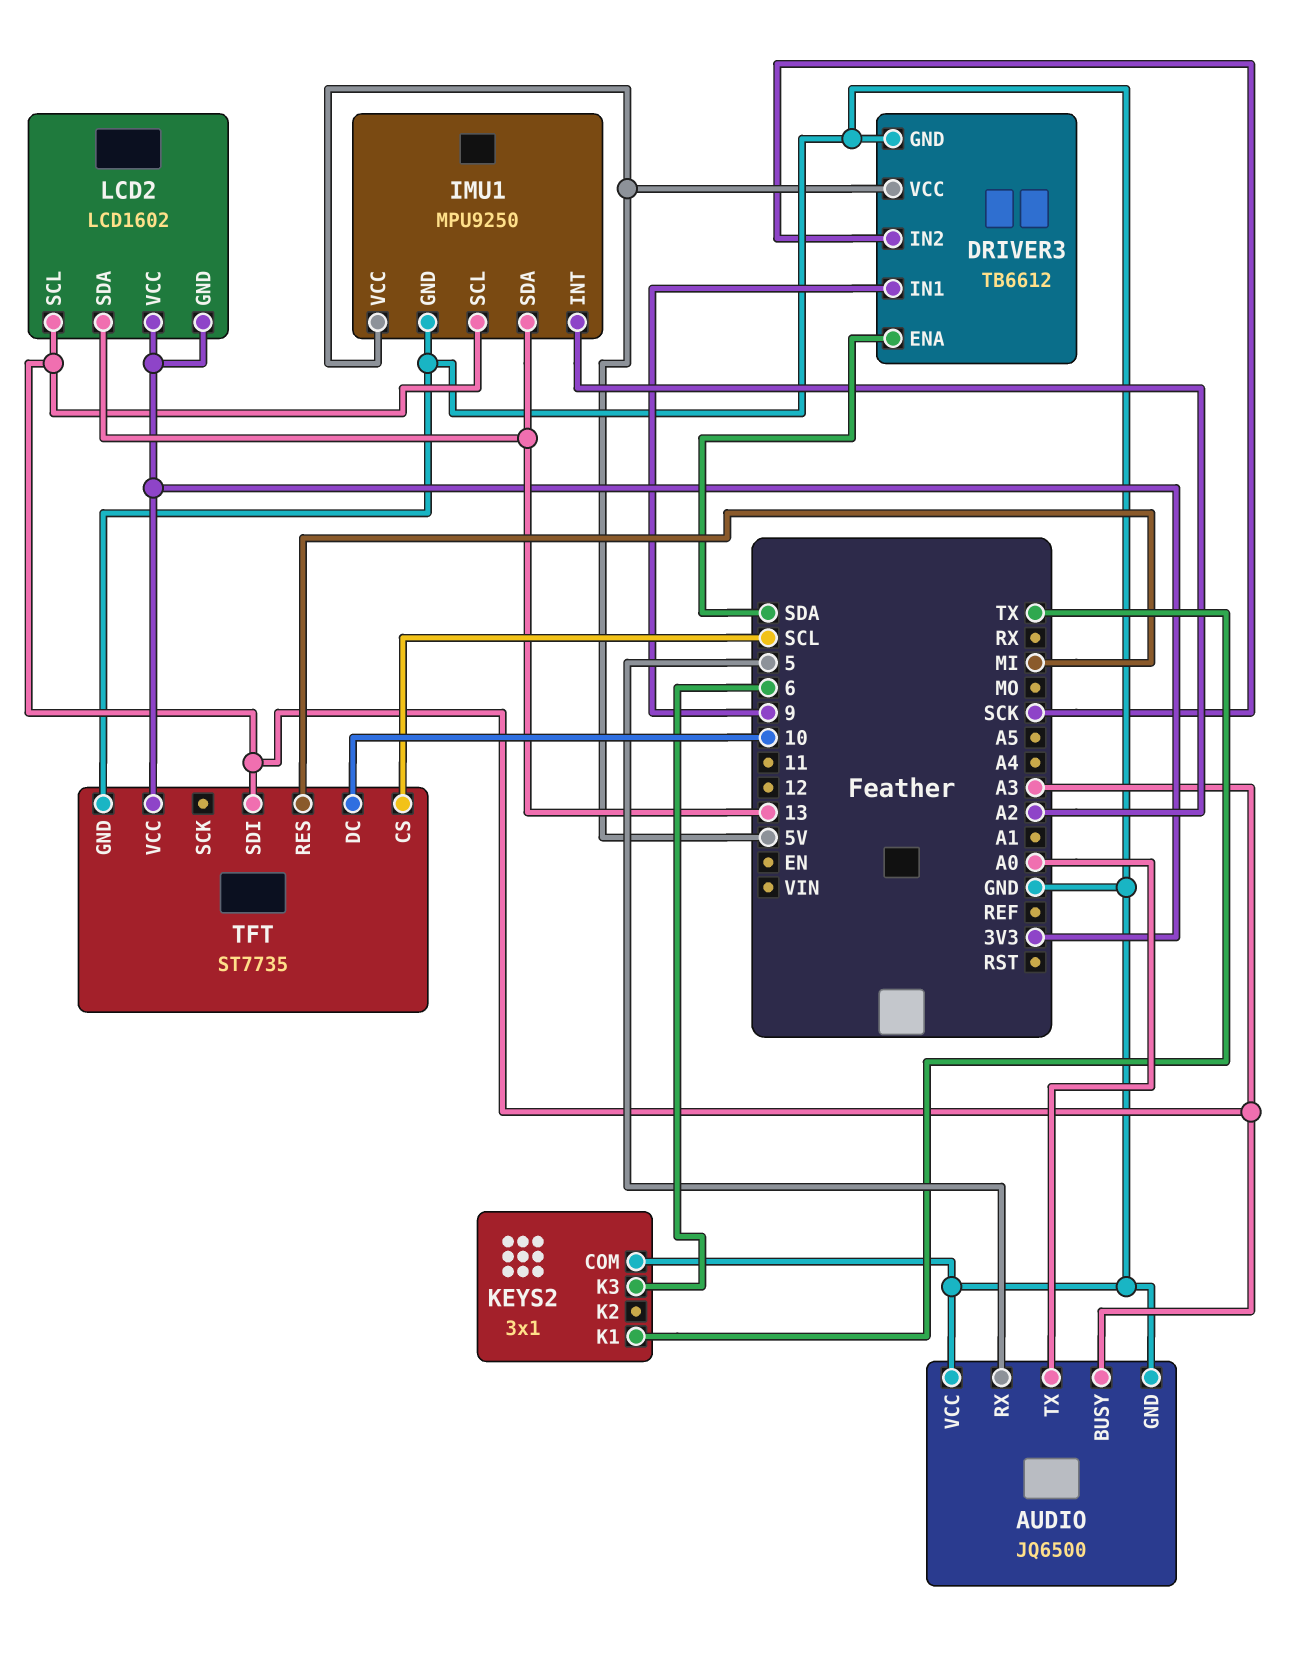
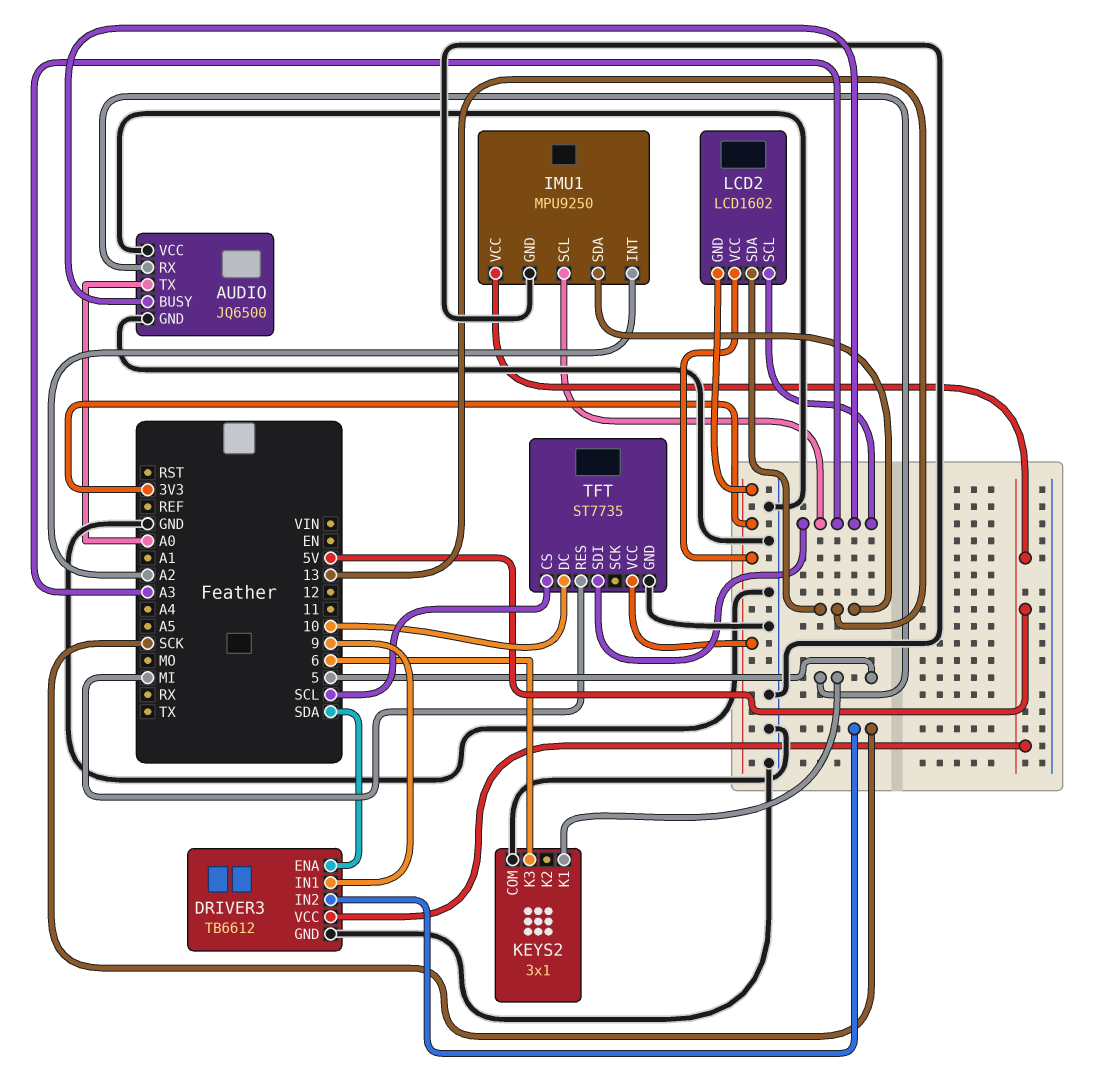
KEYS2 pin K1: TX -> 5

